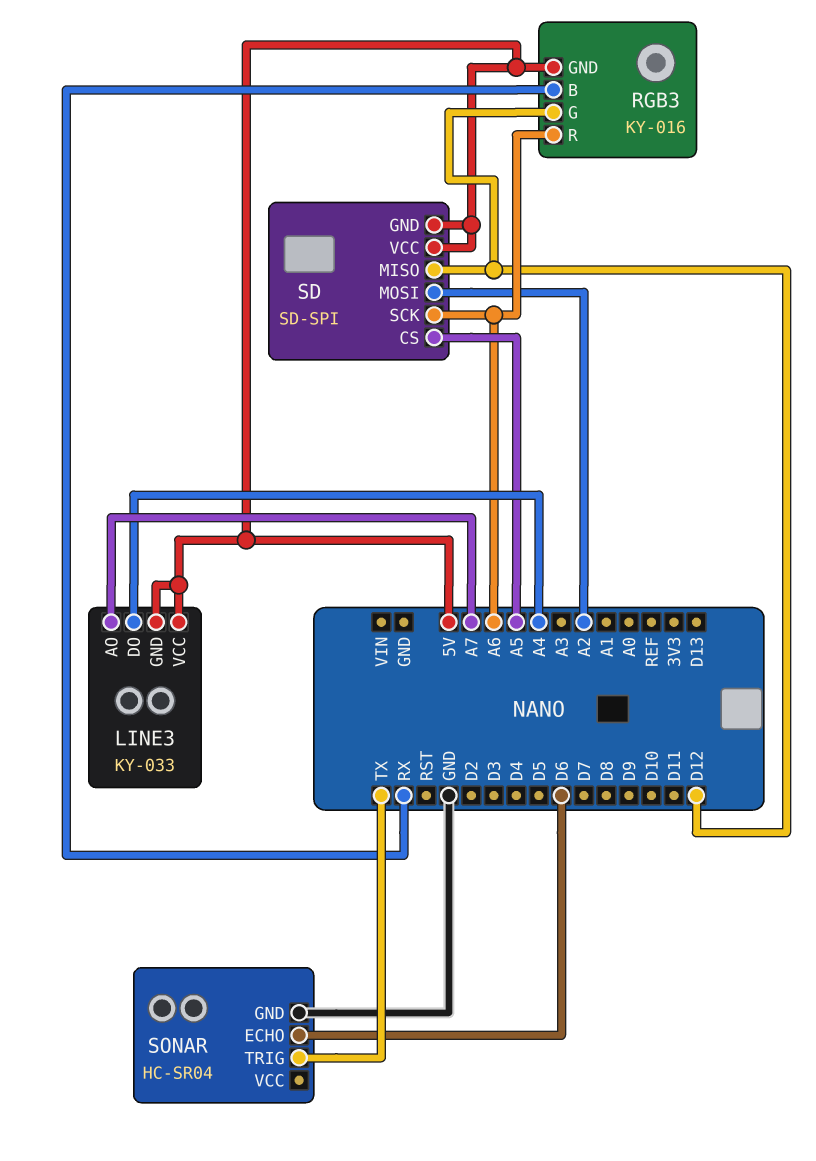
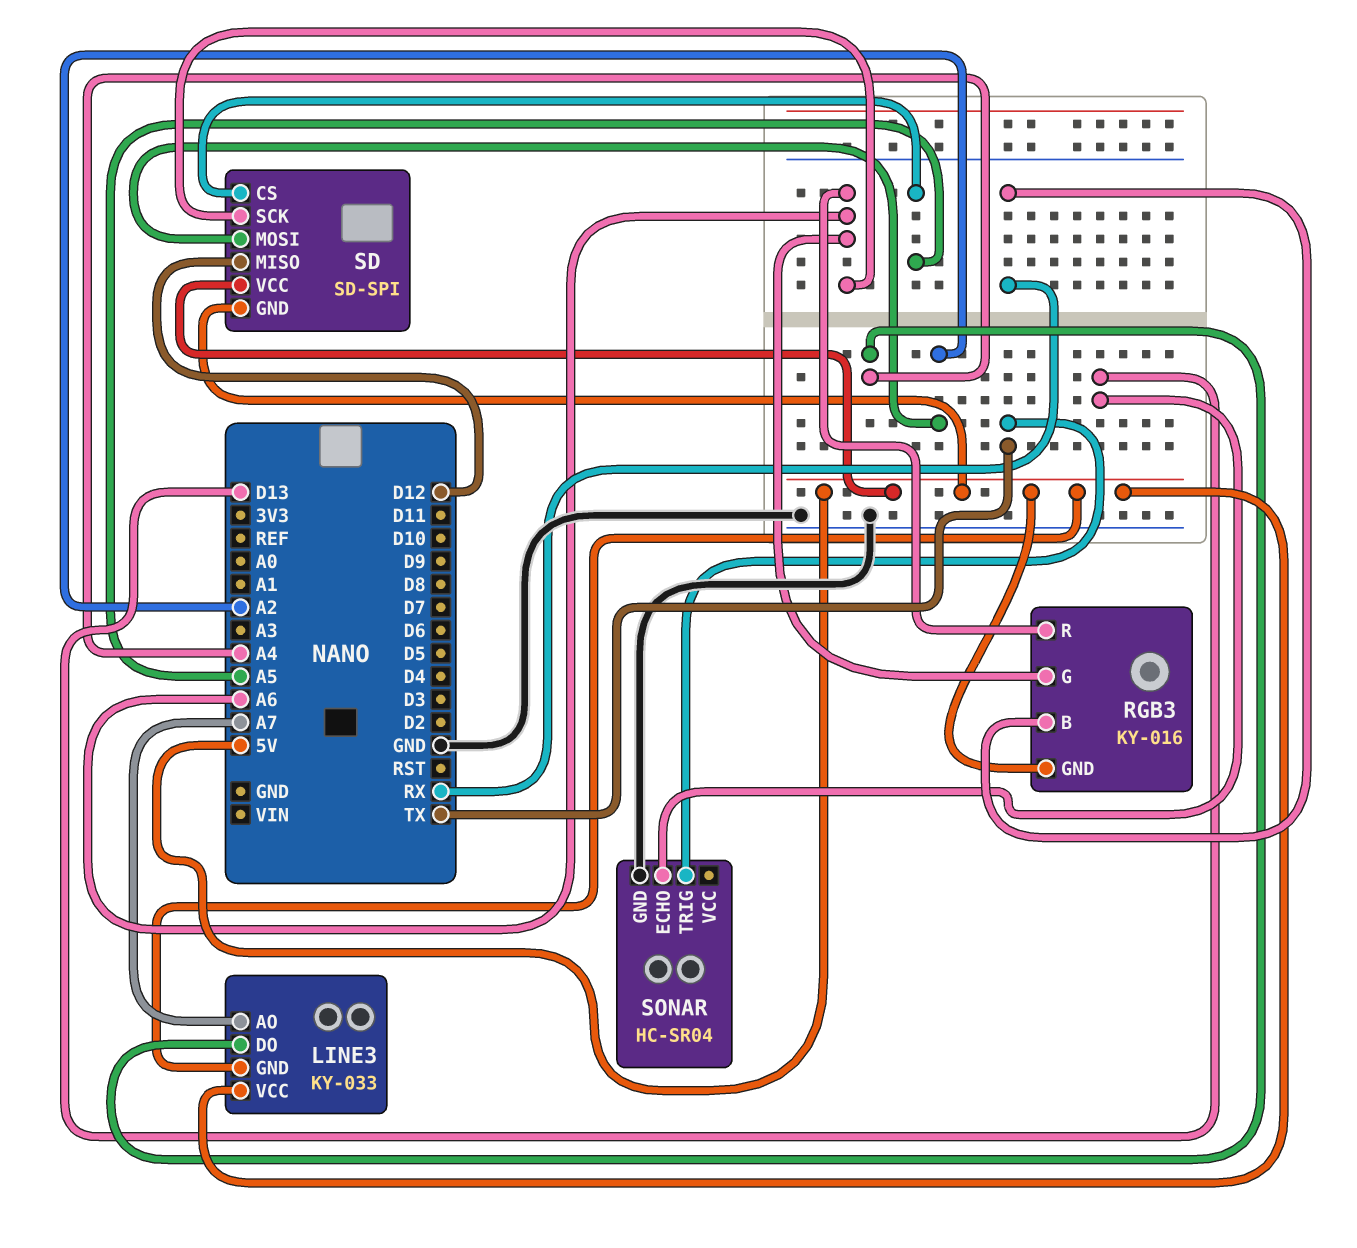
RGB3 pin G: D12 -> A6
SONAR pin ECHO: D6 -> D13

